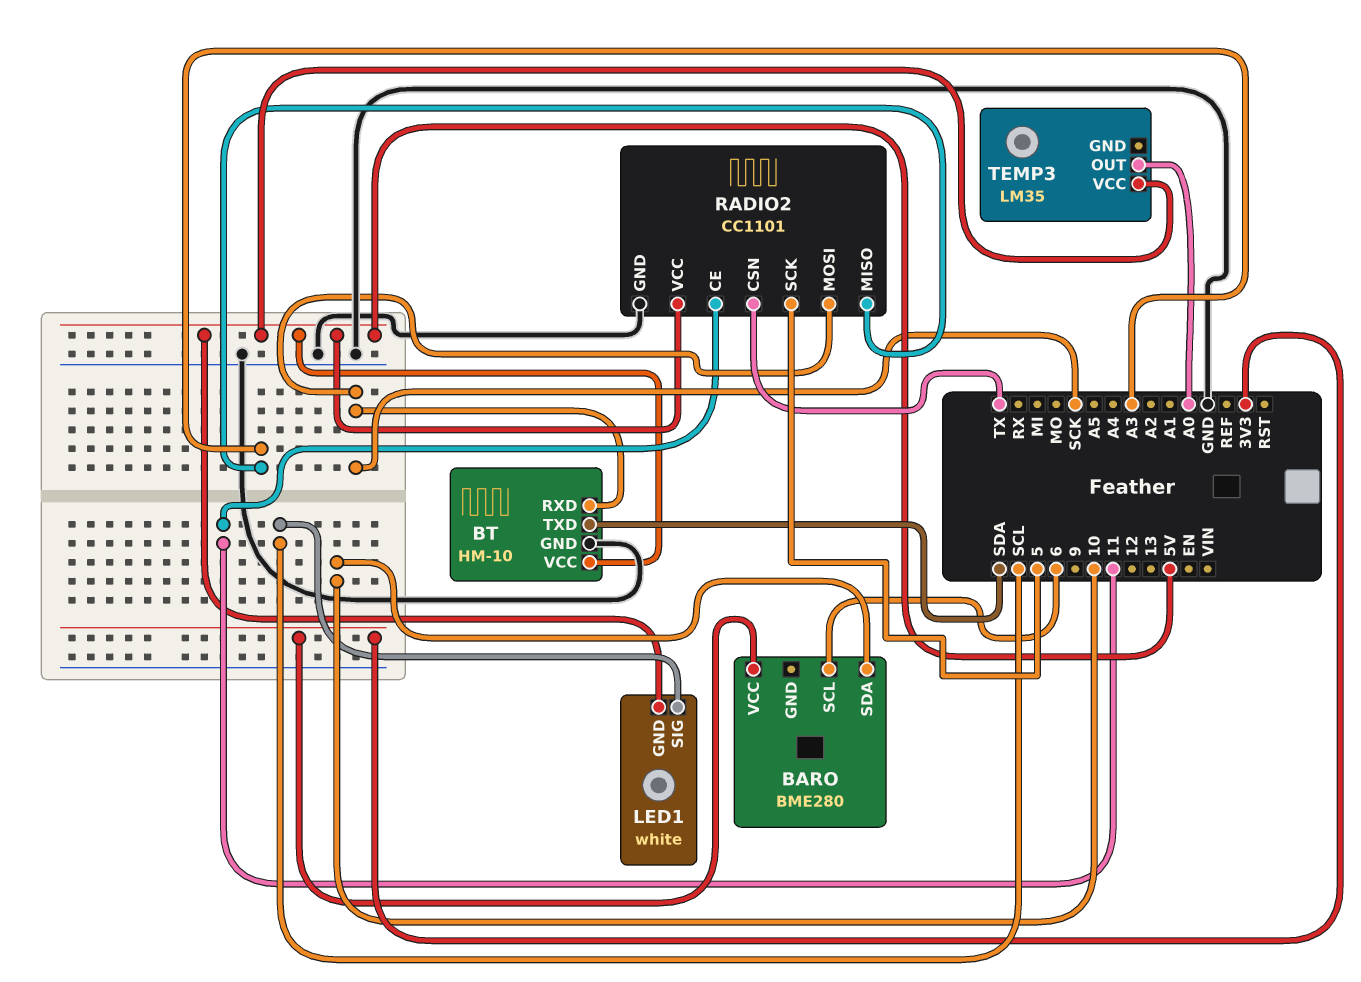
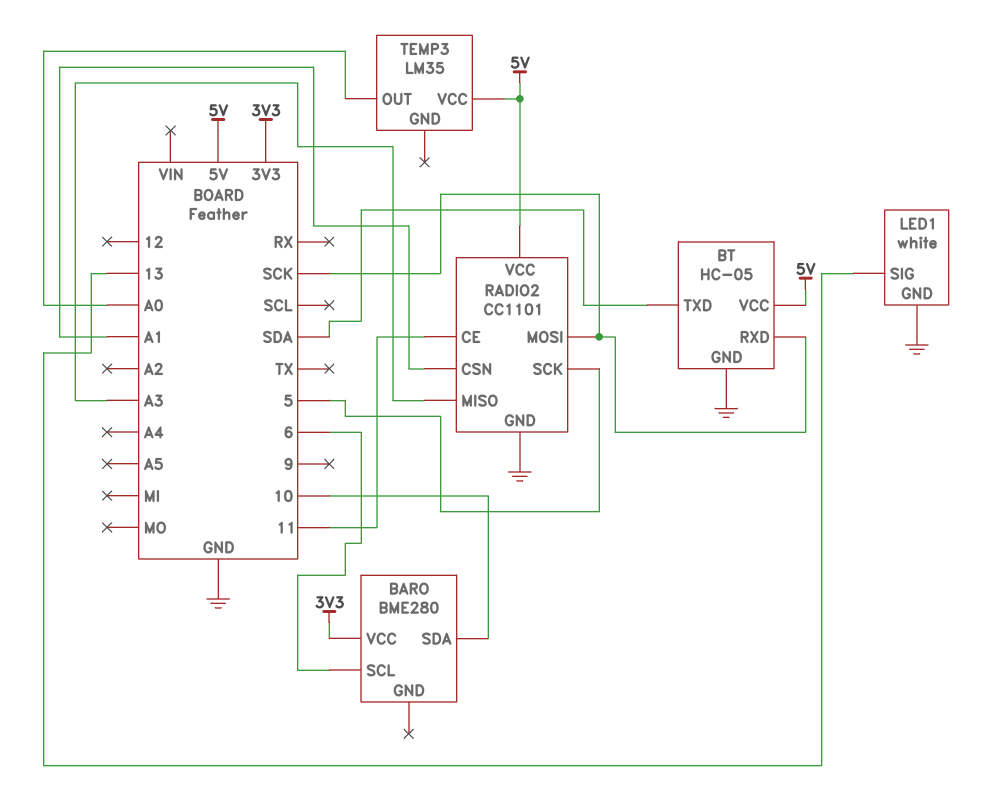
BT: HM-10 -> HC-05
LED1 pin GND: 5V -> GND
LED1 pin SIG: SCL -> 13
RADIO2 pin CSN: TX -> A1

